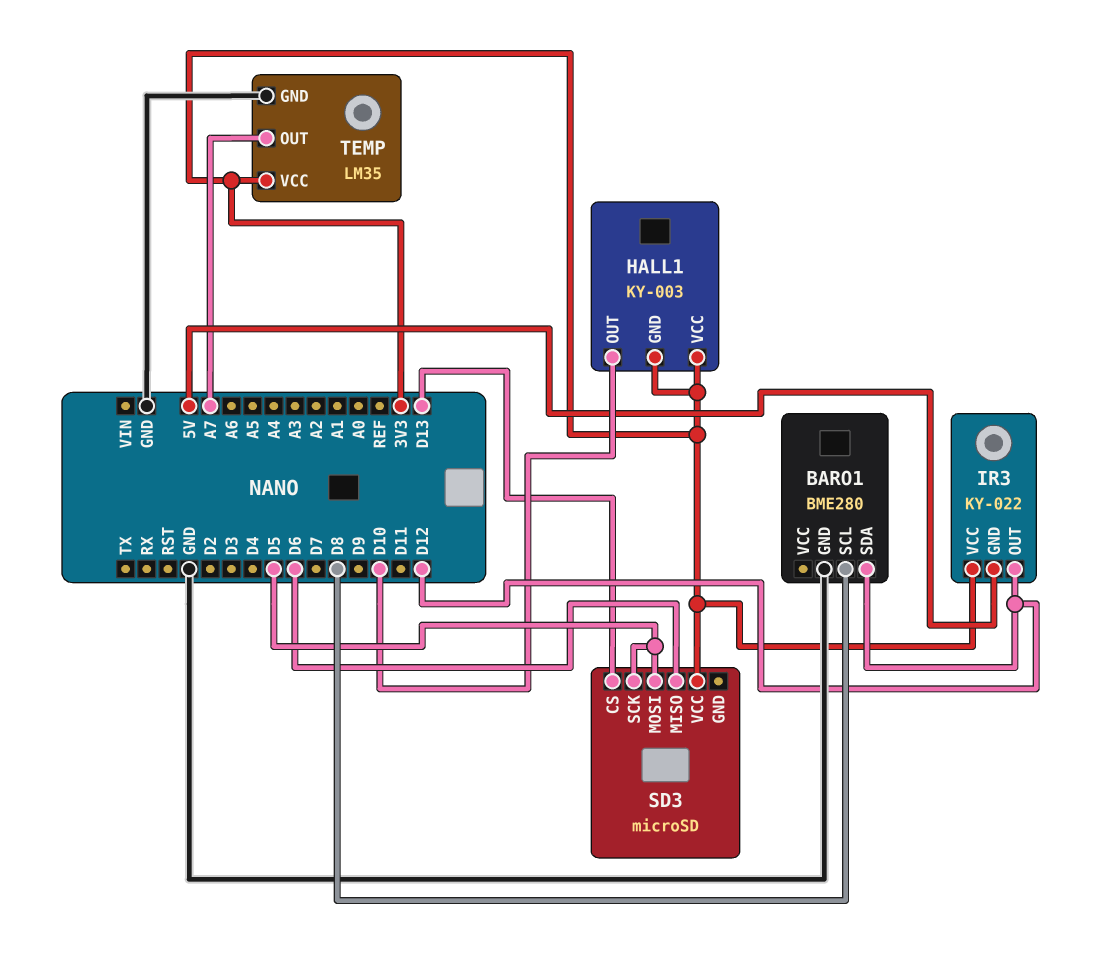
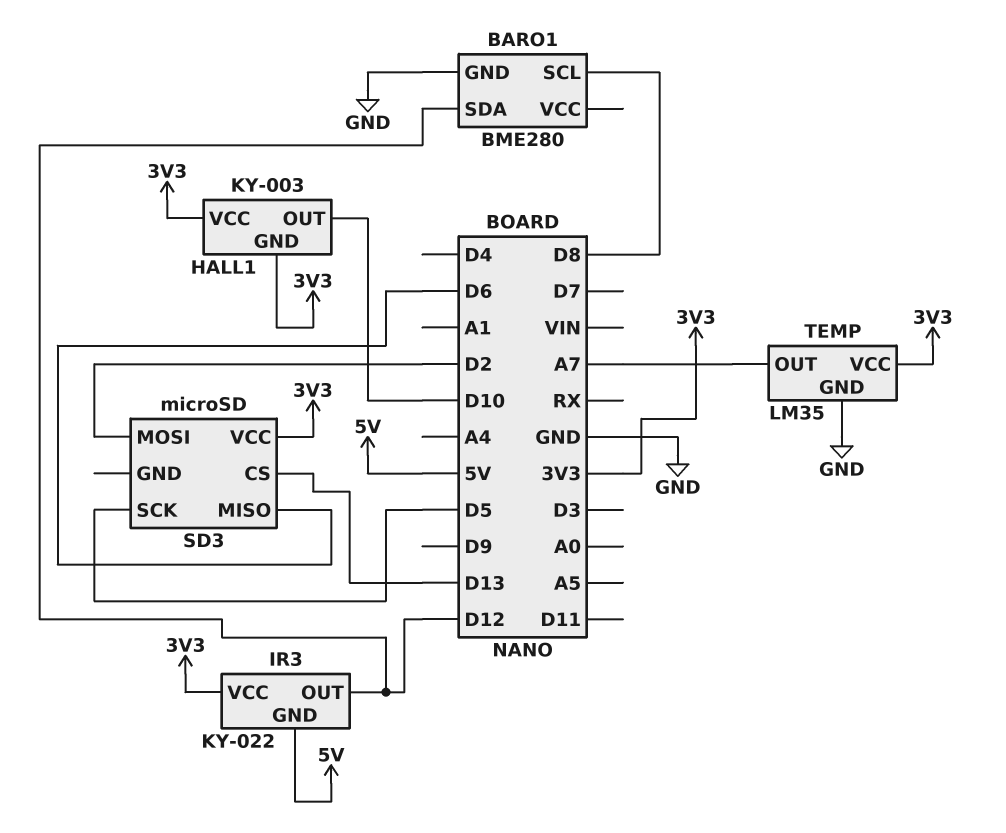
SD3 pin MOSI: D5 -> D2

